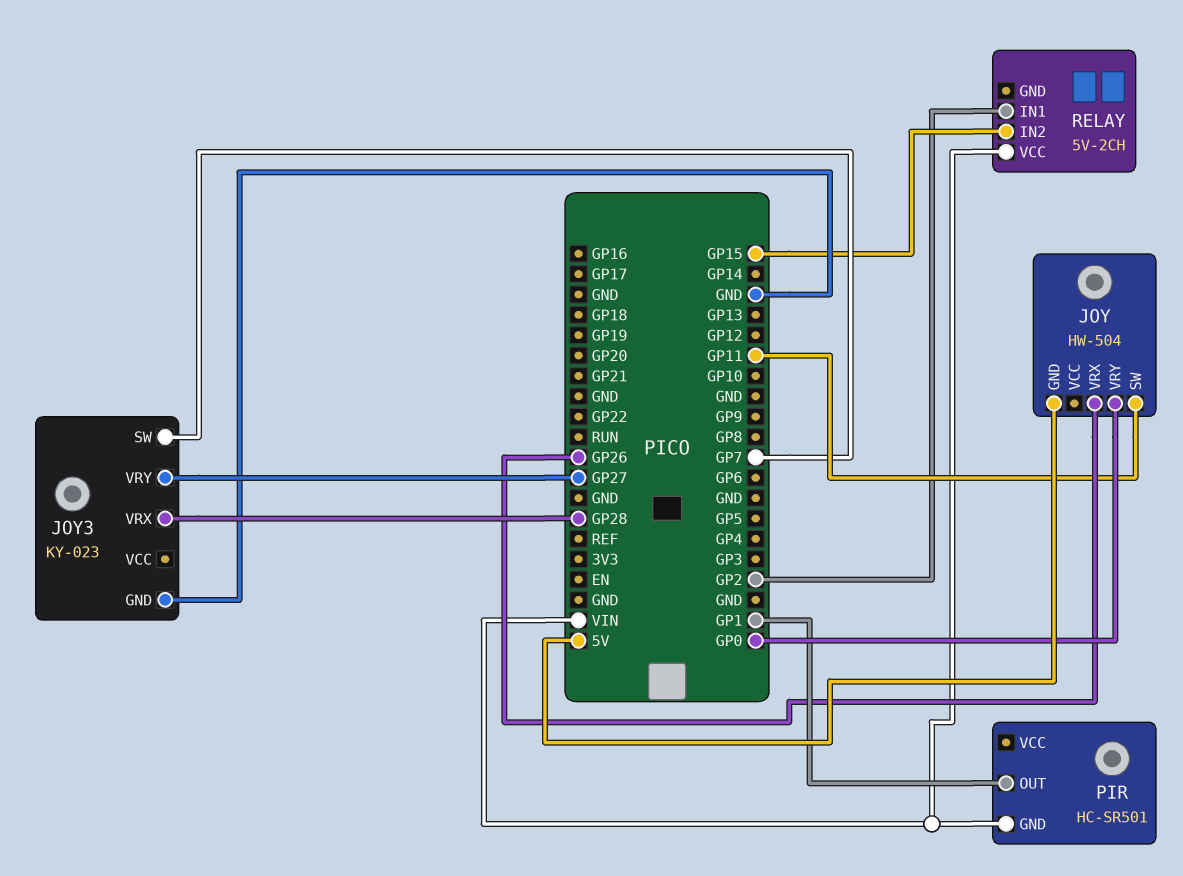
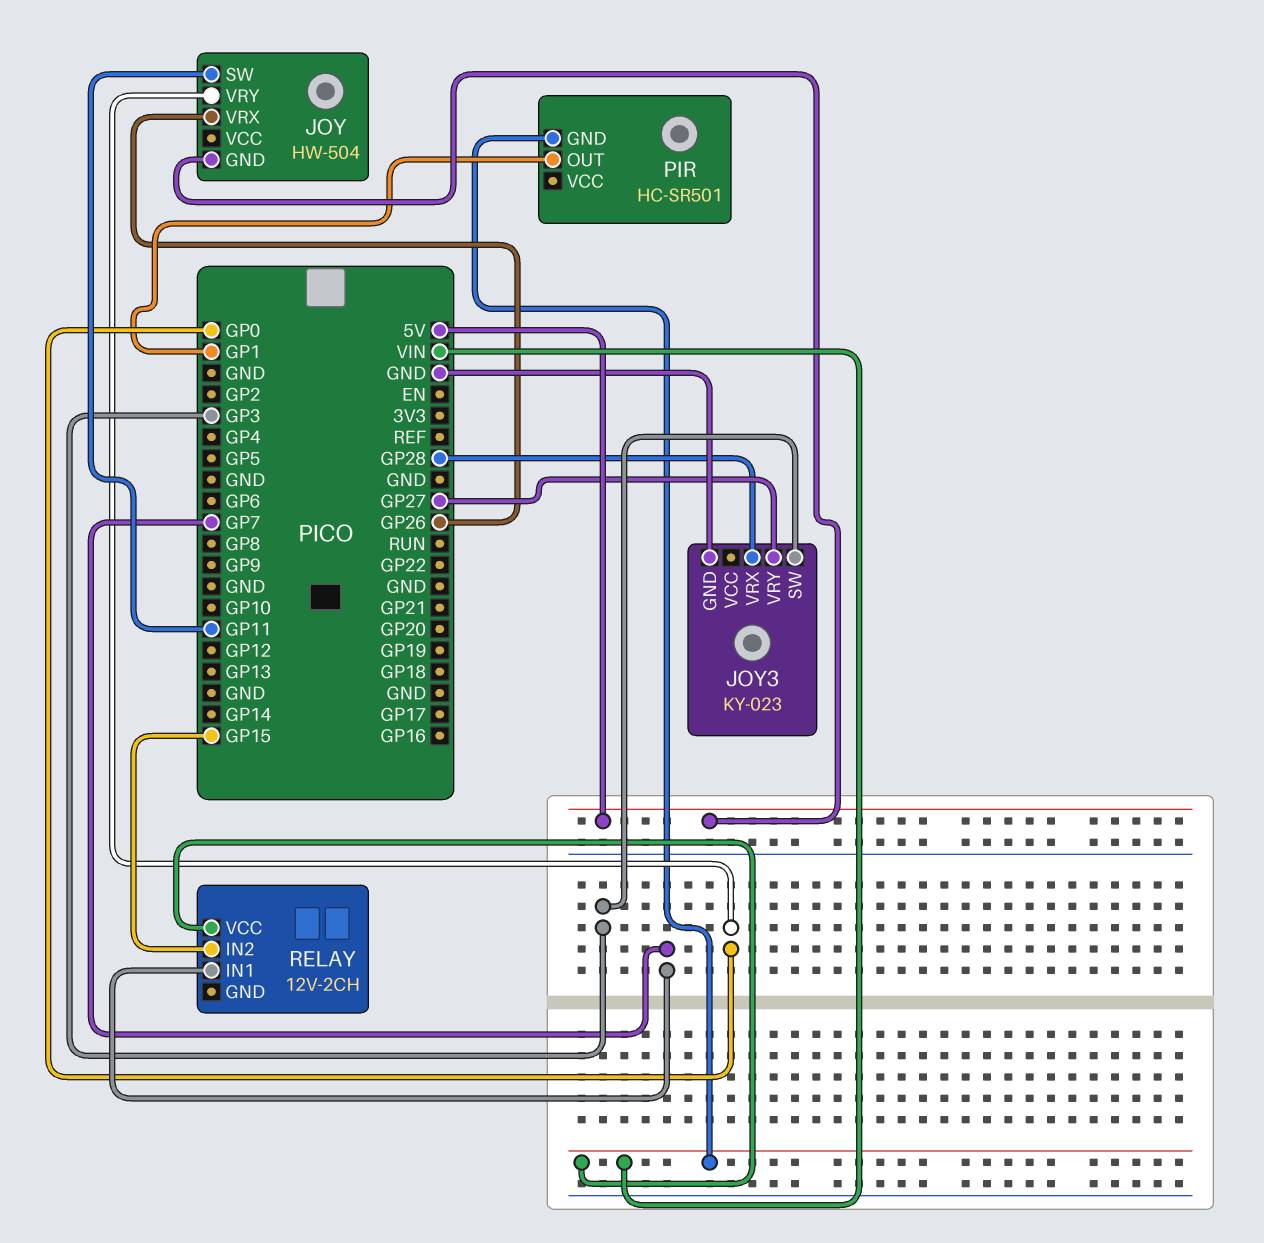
JOY3 pin SW: GP7 -> GP3
RELAY: 5V-2CH -> 12V-2CH
RELAY pin IN1: GP2 -> GP7

